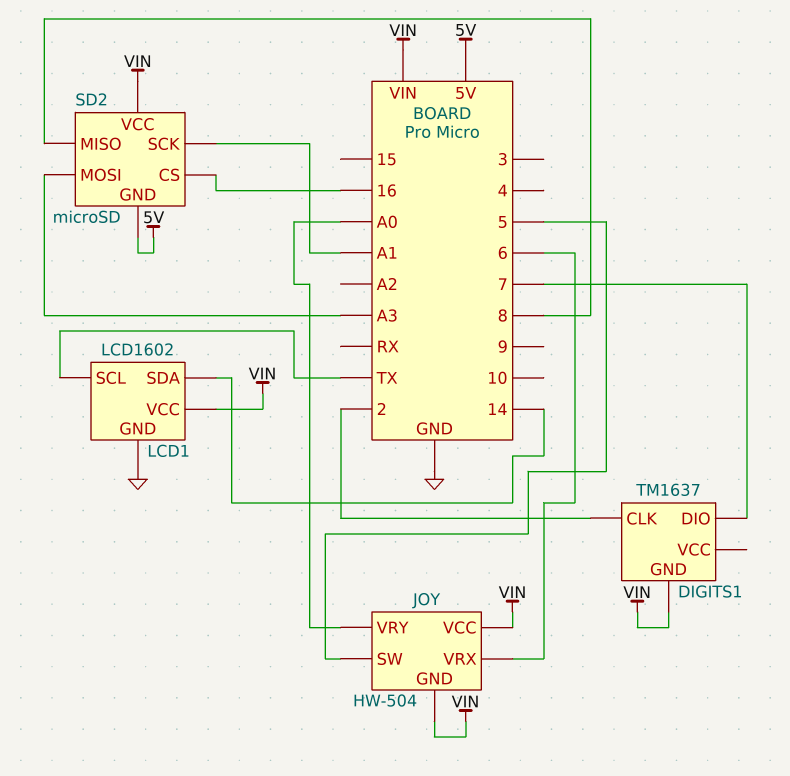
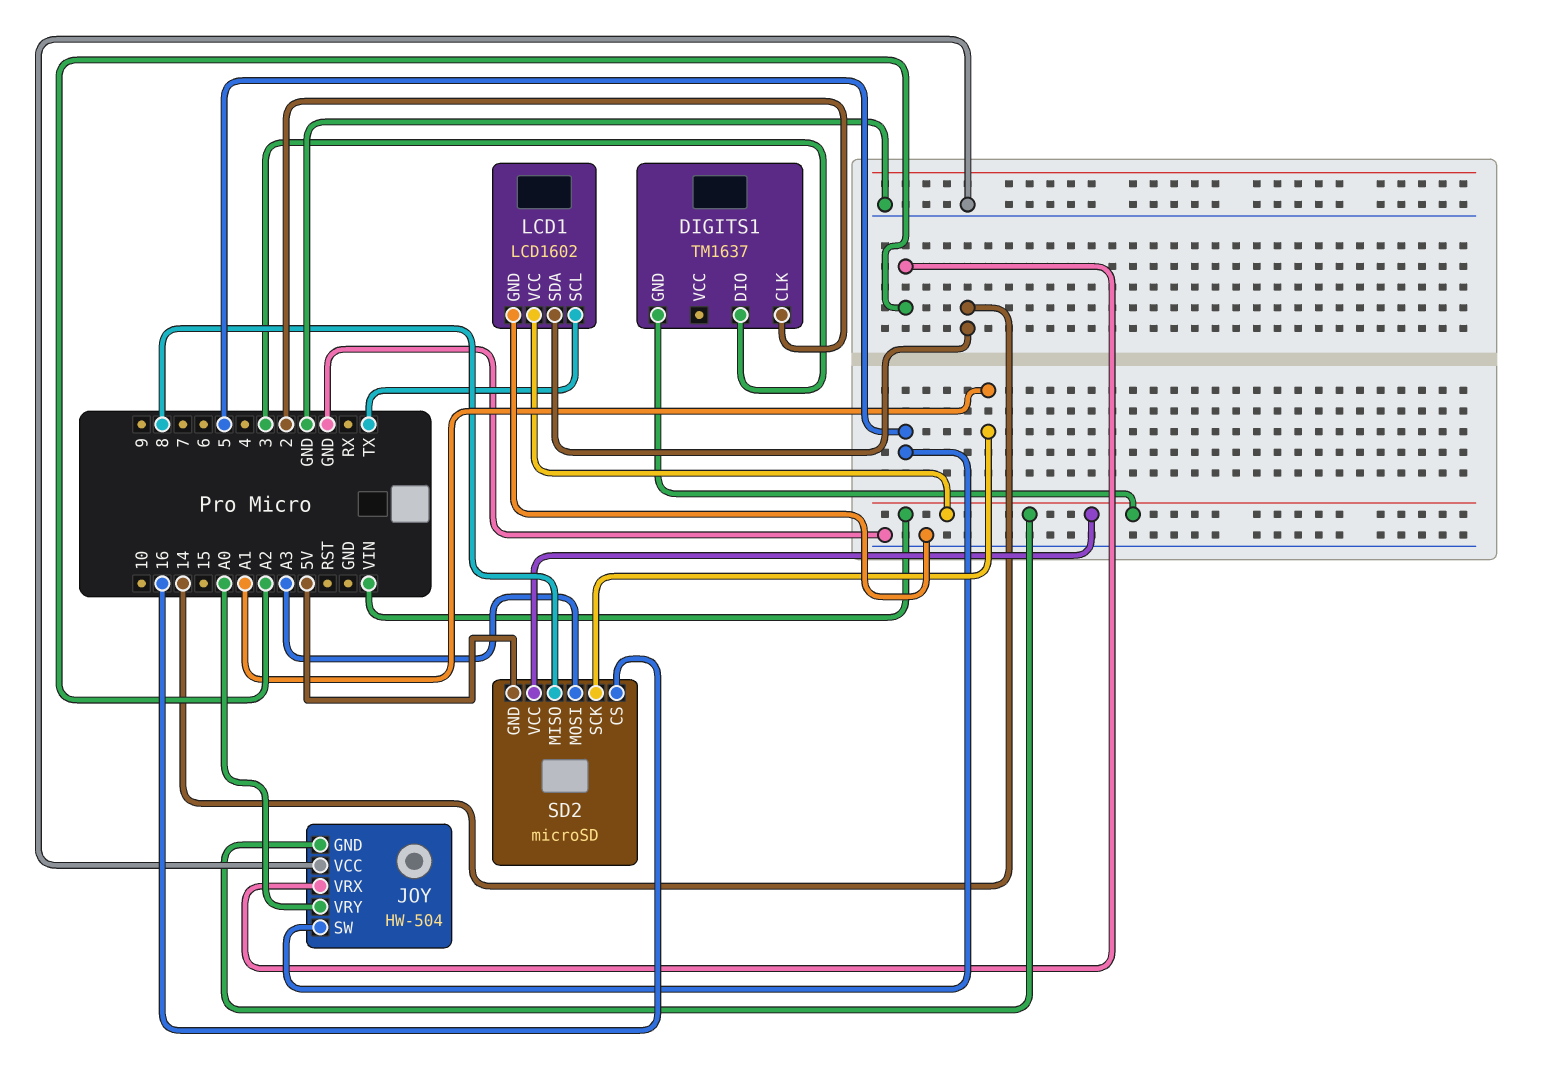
DIGITS1 pin DIO: 7 -> 3
JOY pin VCC: VIN -> GND
JOY pin VRX: 6 -> A2

